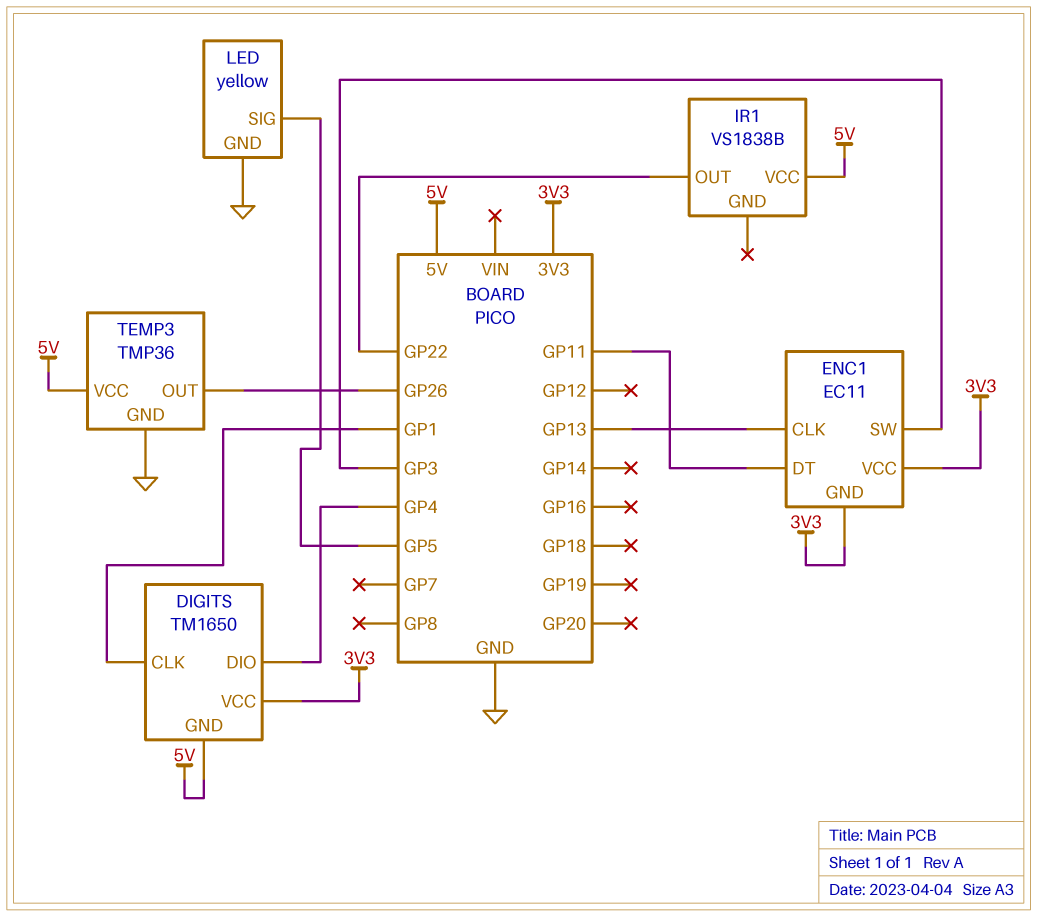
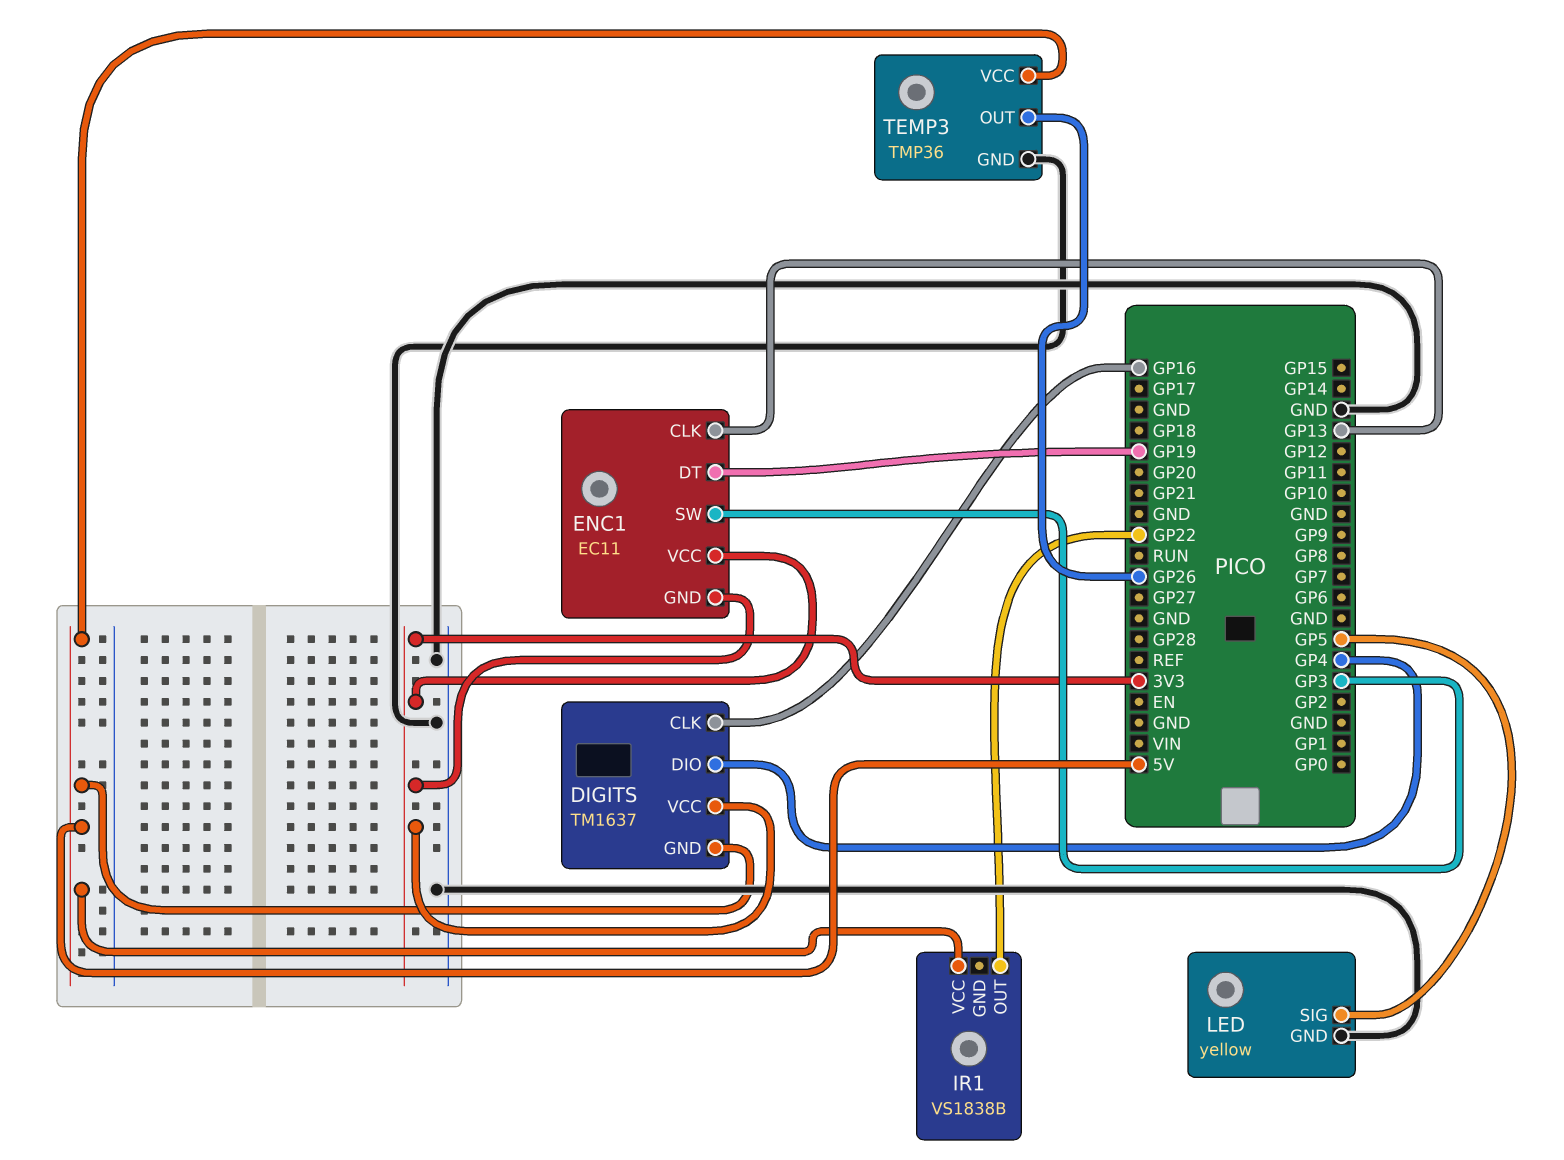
DIGITS: TM1650 -> TM1637
DIGITS pin CLK: GP1 -> GP16
ENC1 pin DT: GP11 -> GP19

